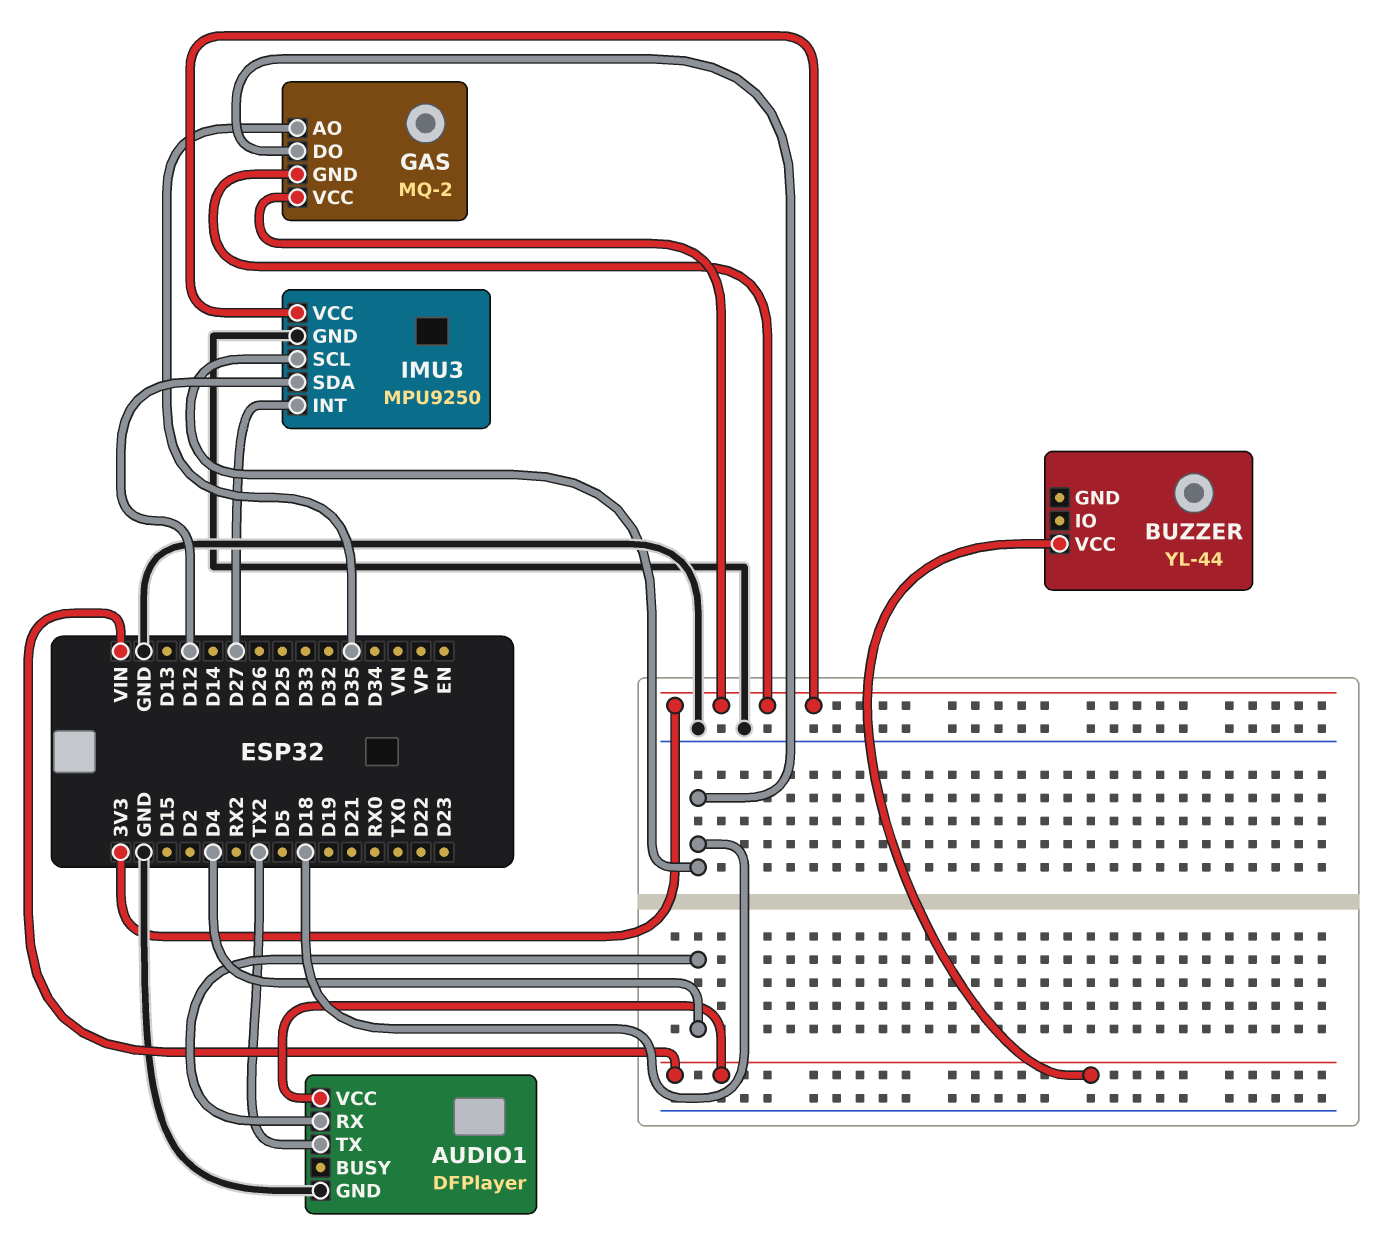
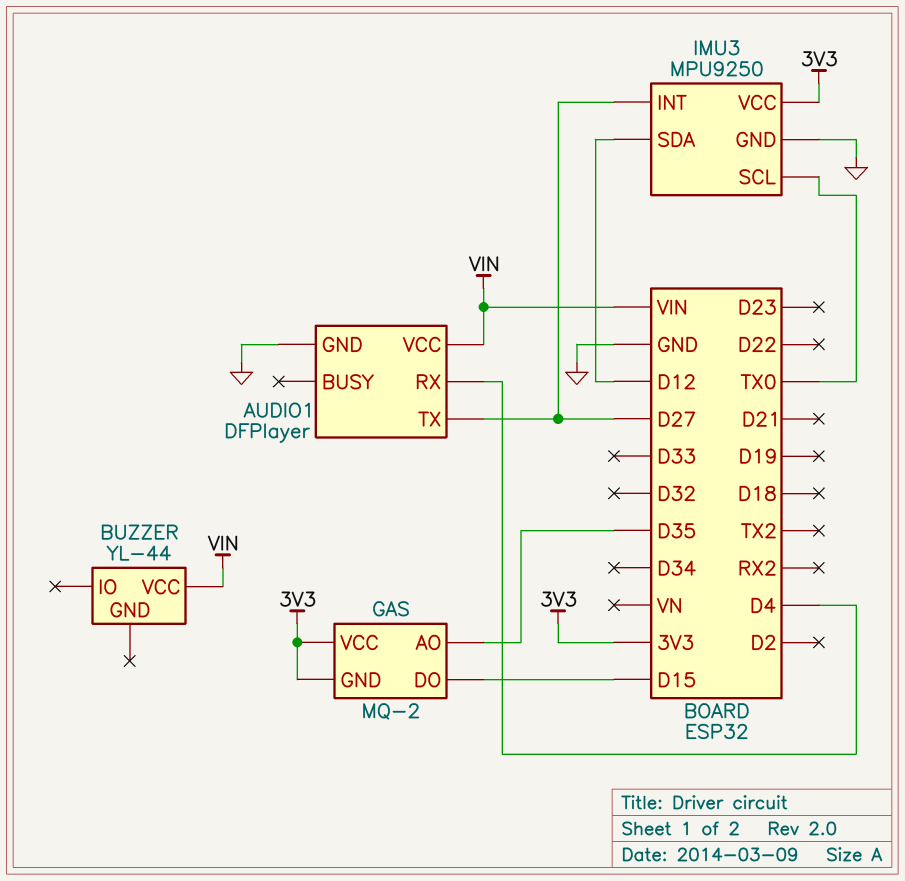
AUDIO1 pin TX: TX2 -> D27
GAS pin DO: D18 -> D15
IMU3 pin SCL: D18 -> TX0

